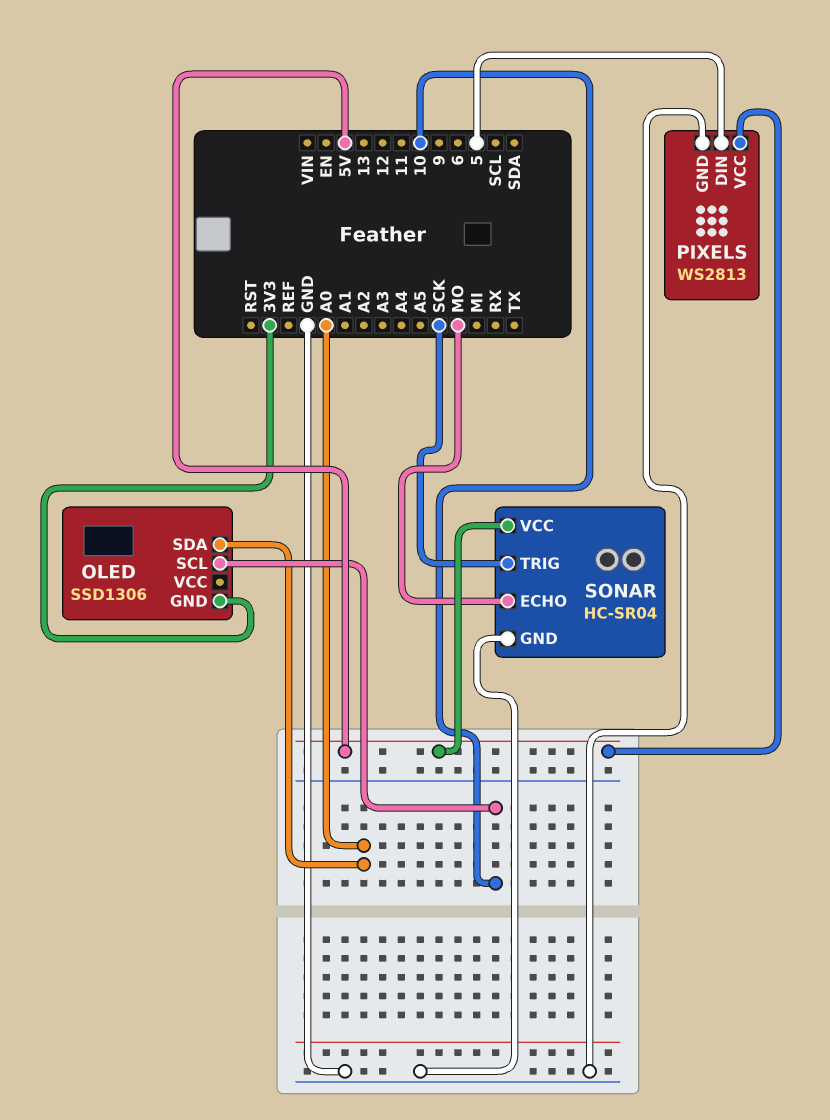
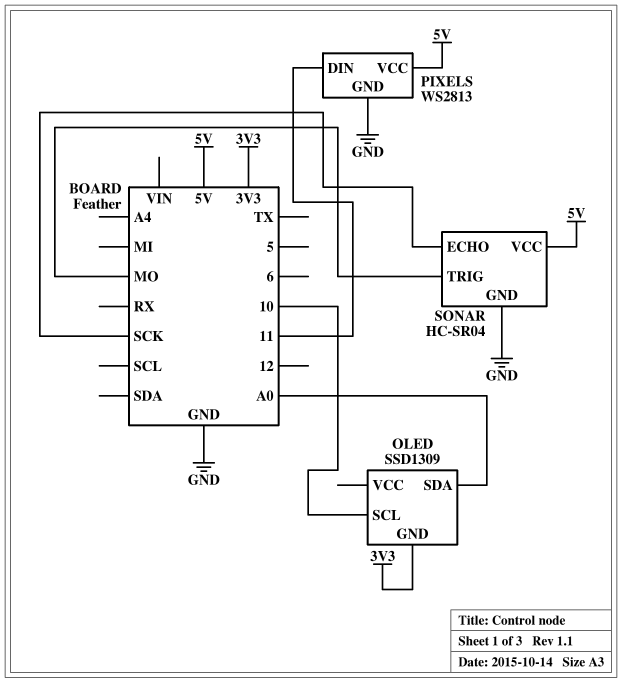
OLED: SSD1306 -> SSD1309
PIXELS pin DIN: 5 -> 11
SONAR pin ECHO: MO -> SCK
SONAR pin TRIG: SCK -> MO

